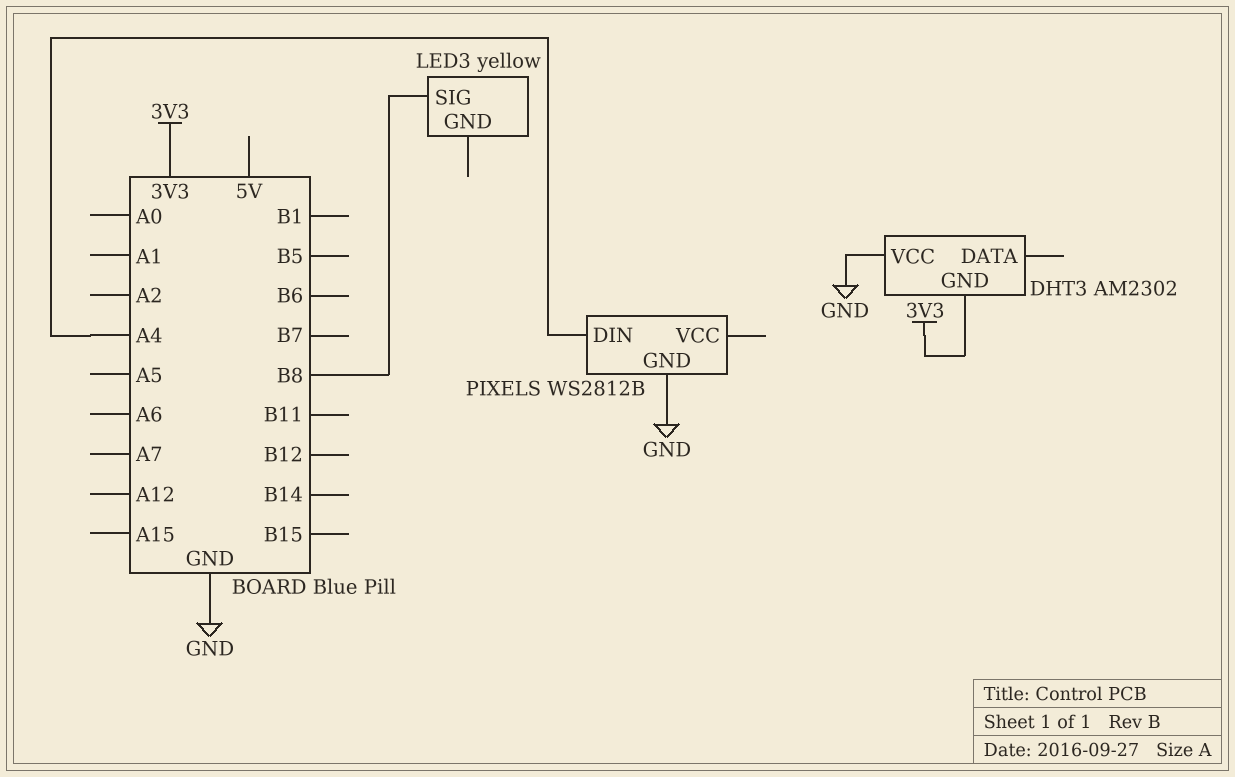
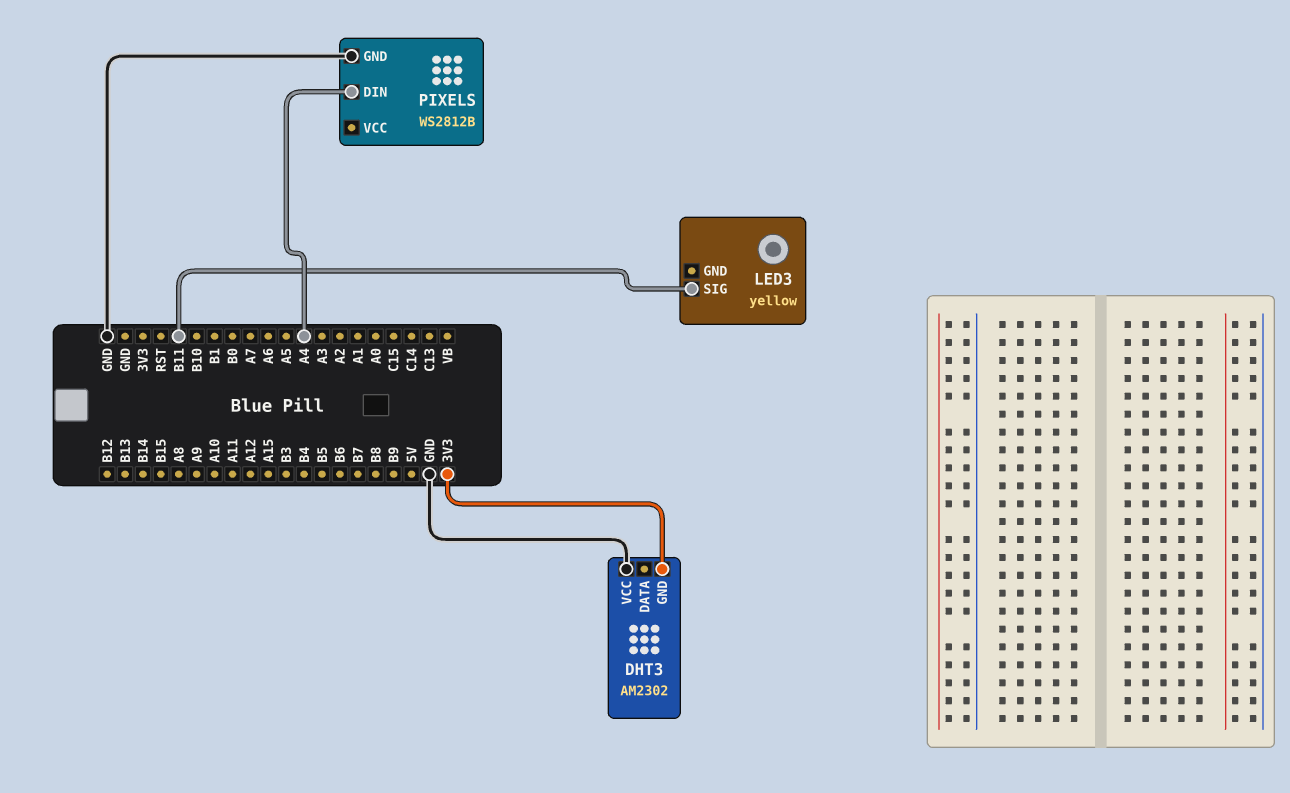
LED3 pin SIG: B8 -> B11

